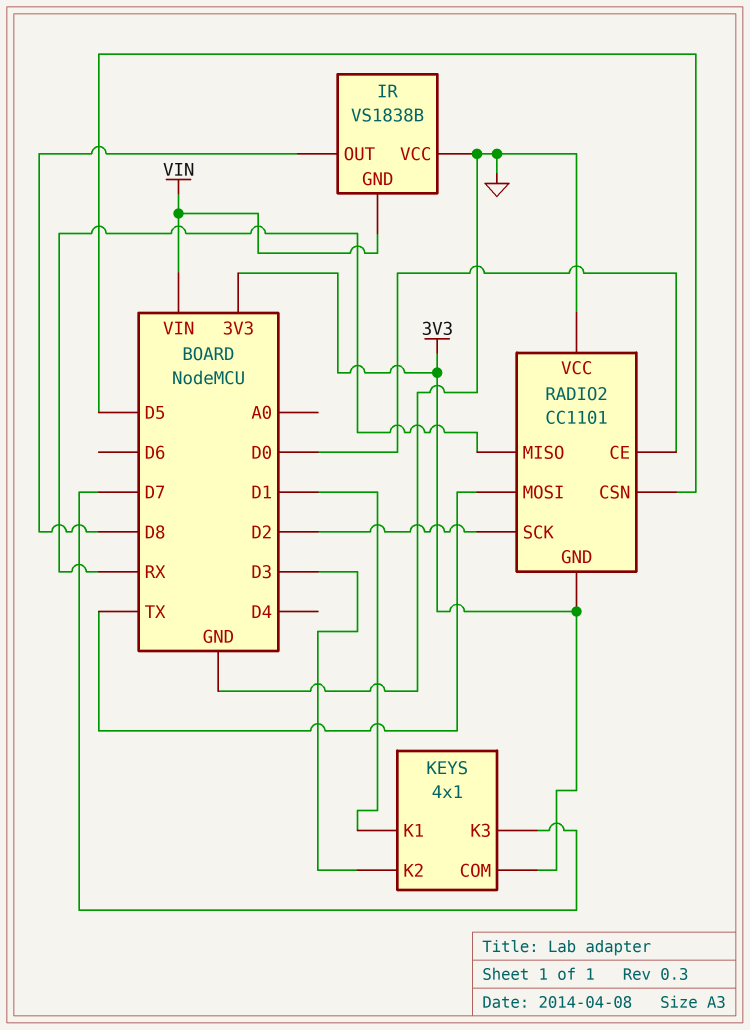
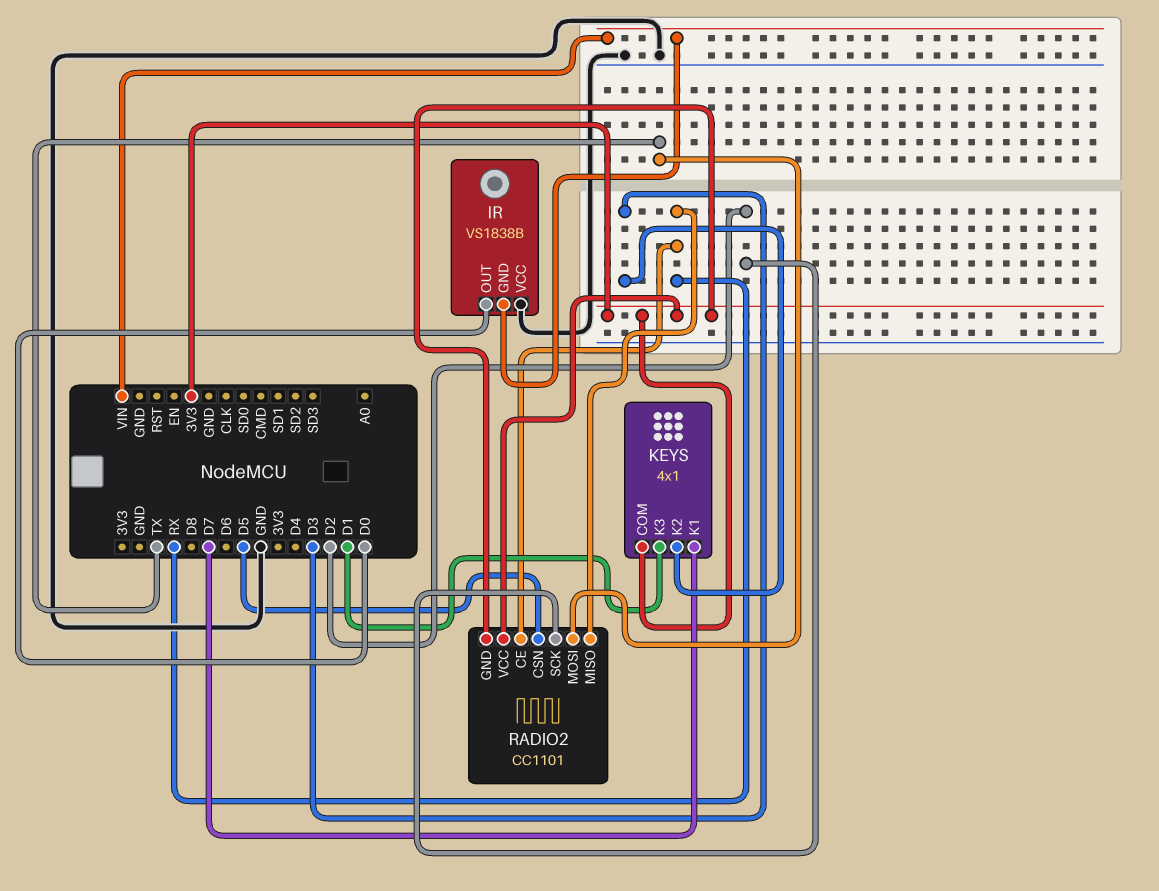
IR pin OUT: D8 -> D0
KEYS pin K1: D1 -> D7
KEYS pin K3: D7 -> D1
RADIO2 pin CE: D0 -> RX
RADIO2 pin VCC: GND -> 3V3

